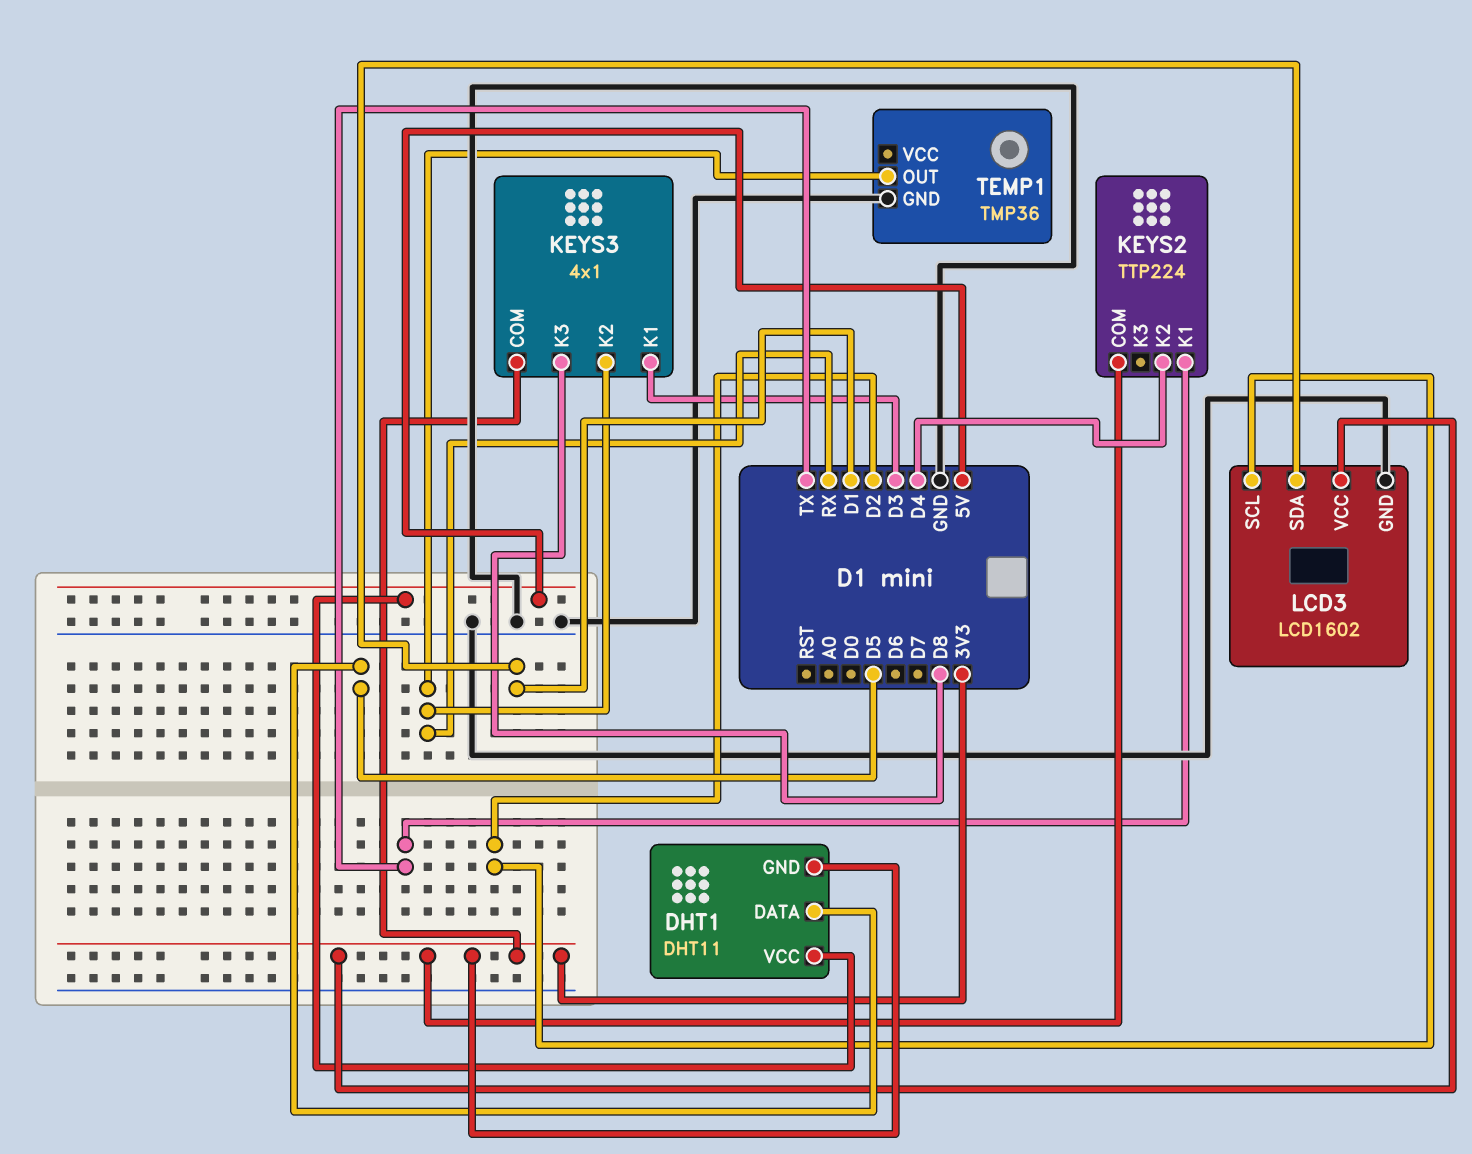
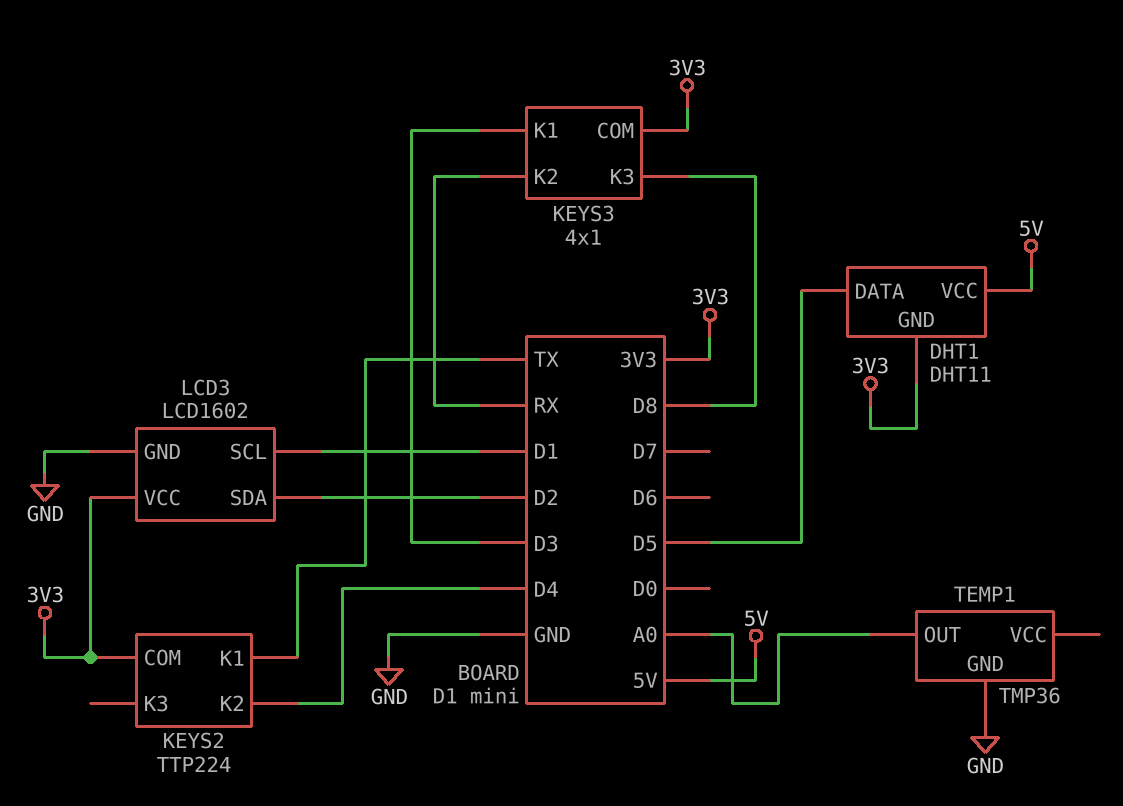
LCD3 pin SCL: D2 -> D1
LCD3 pin SDA: D1 -> D2
TEMP1 pin OUT: RX -> A0

